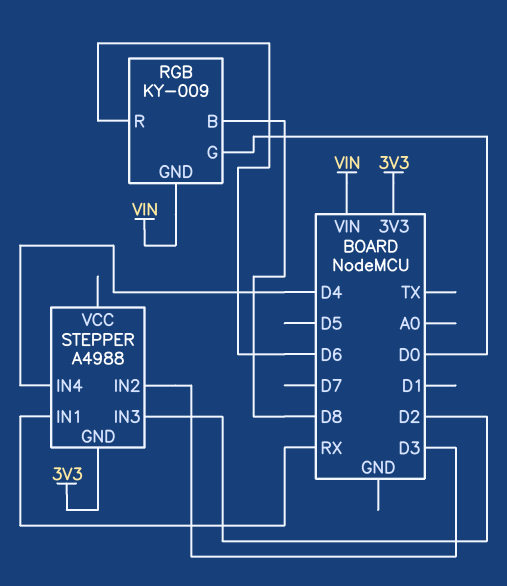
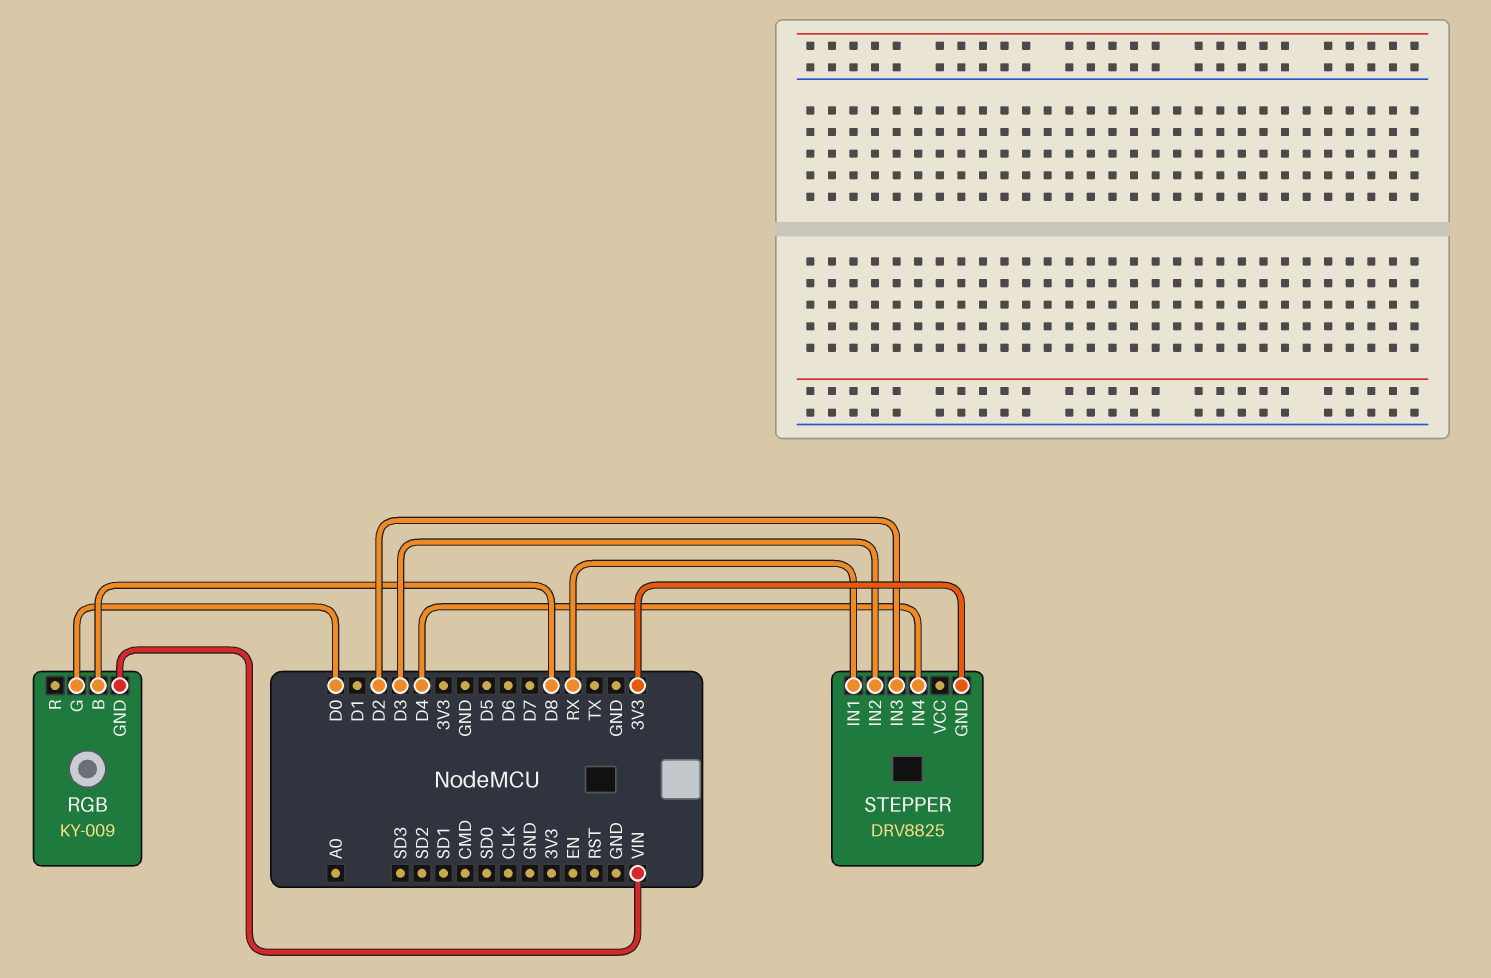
RGB pin R: D6 -> none
STEPPER: A4988 -> DRV8825

